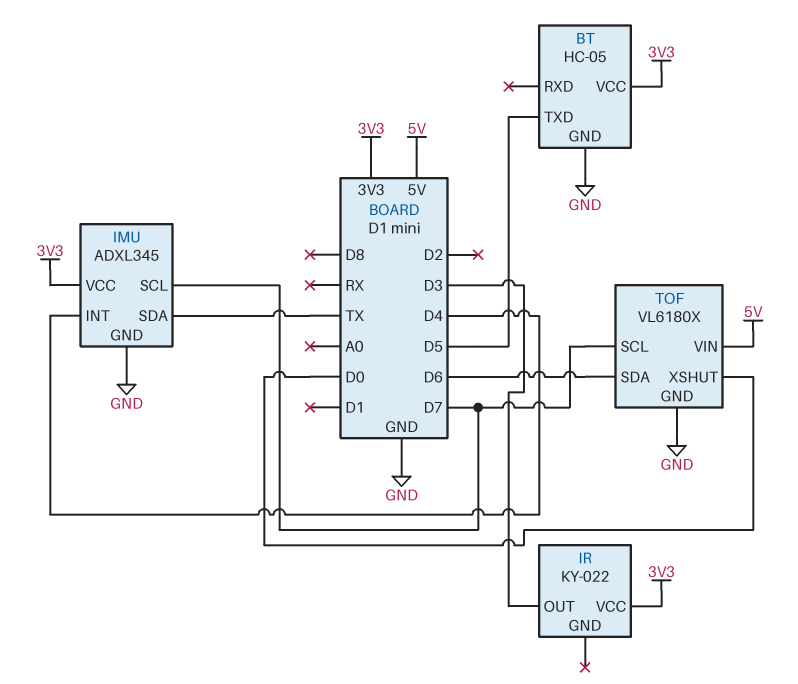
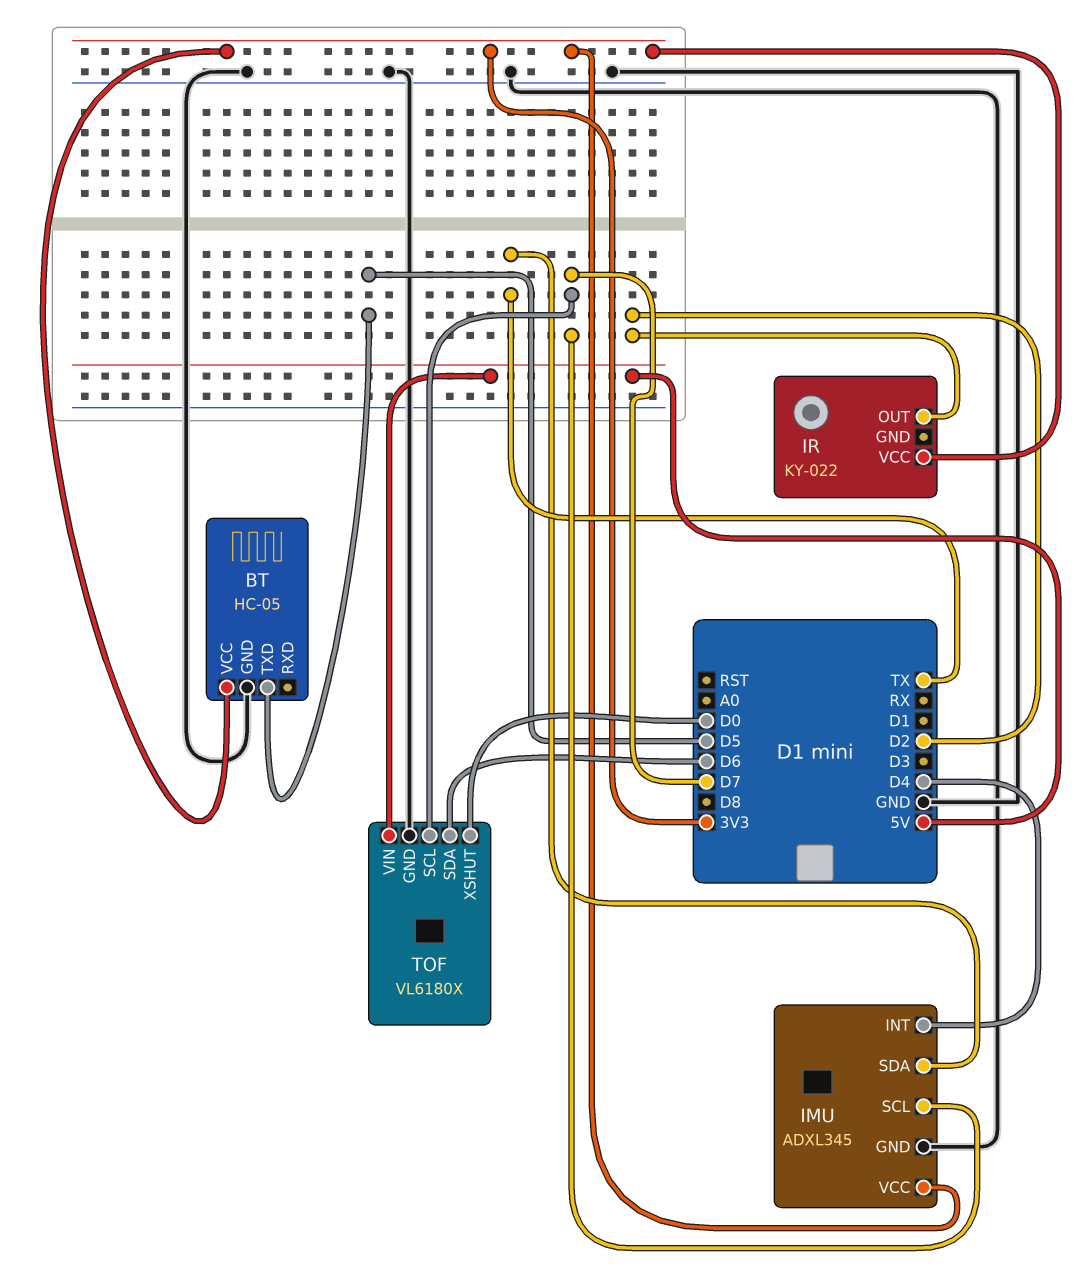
IR pin OUT: D3 -> D2

